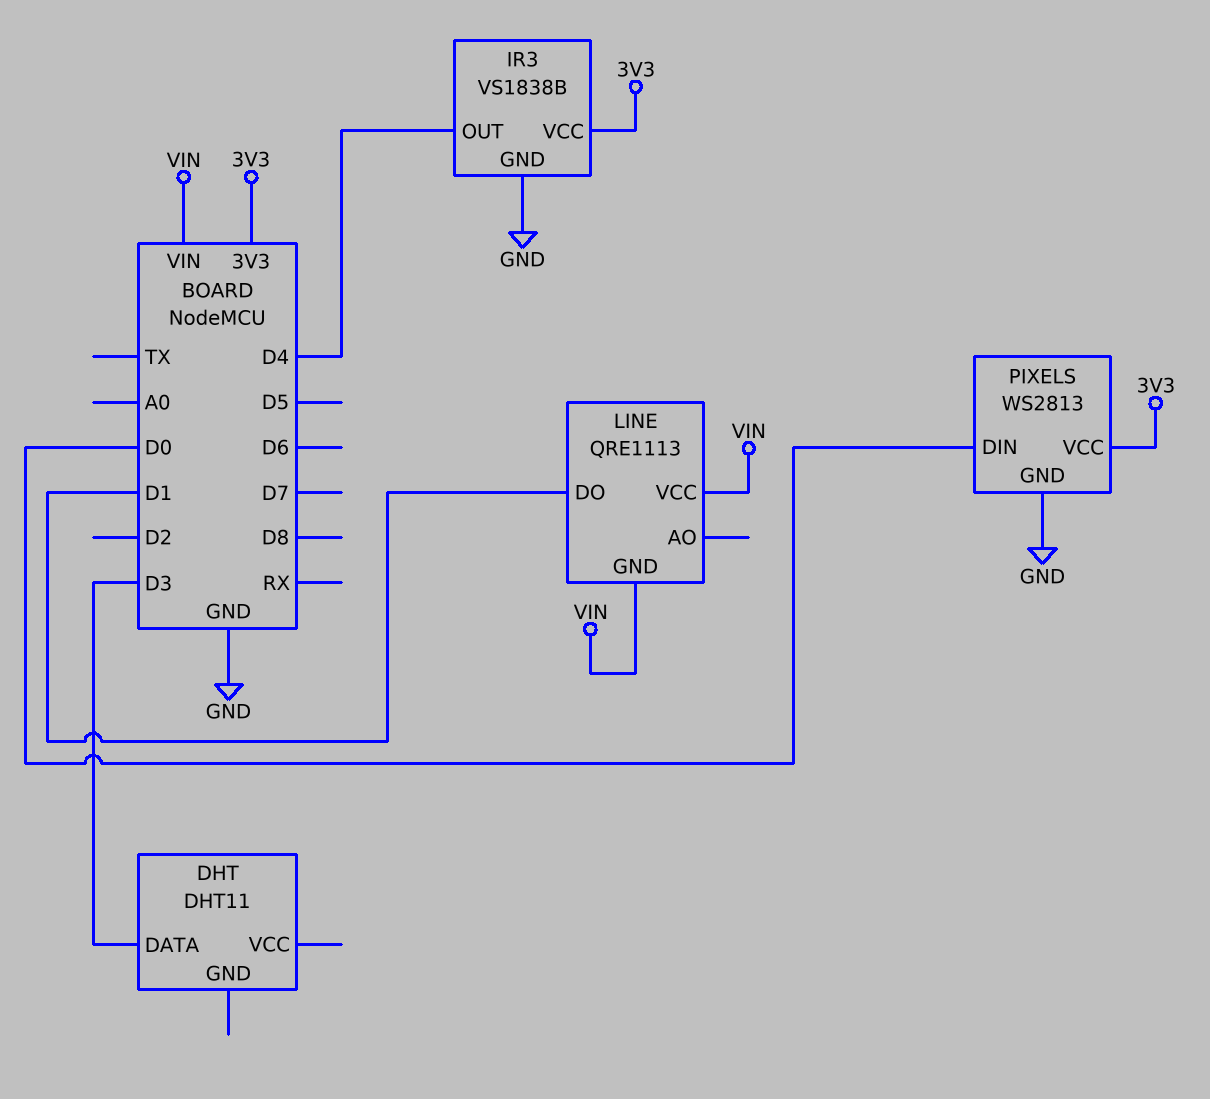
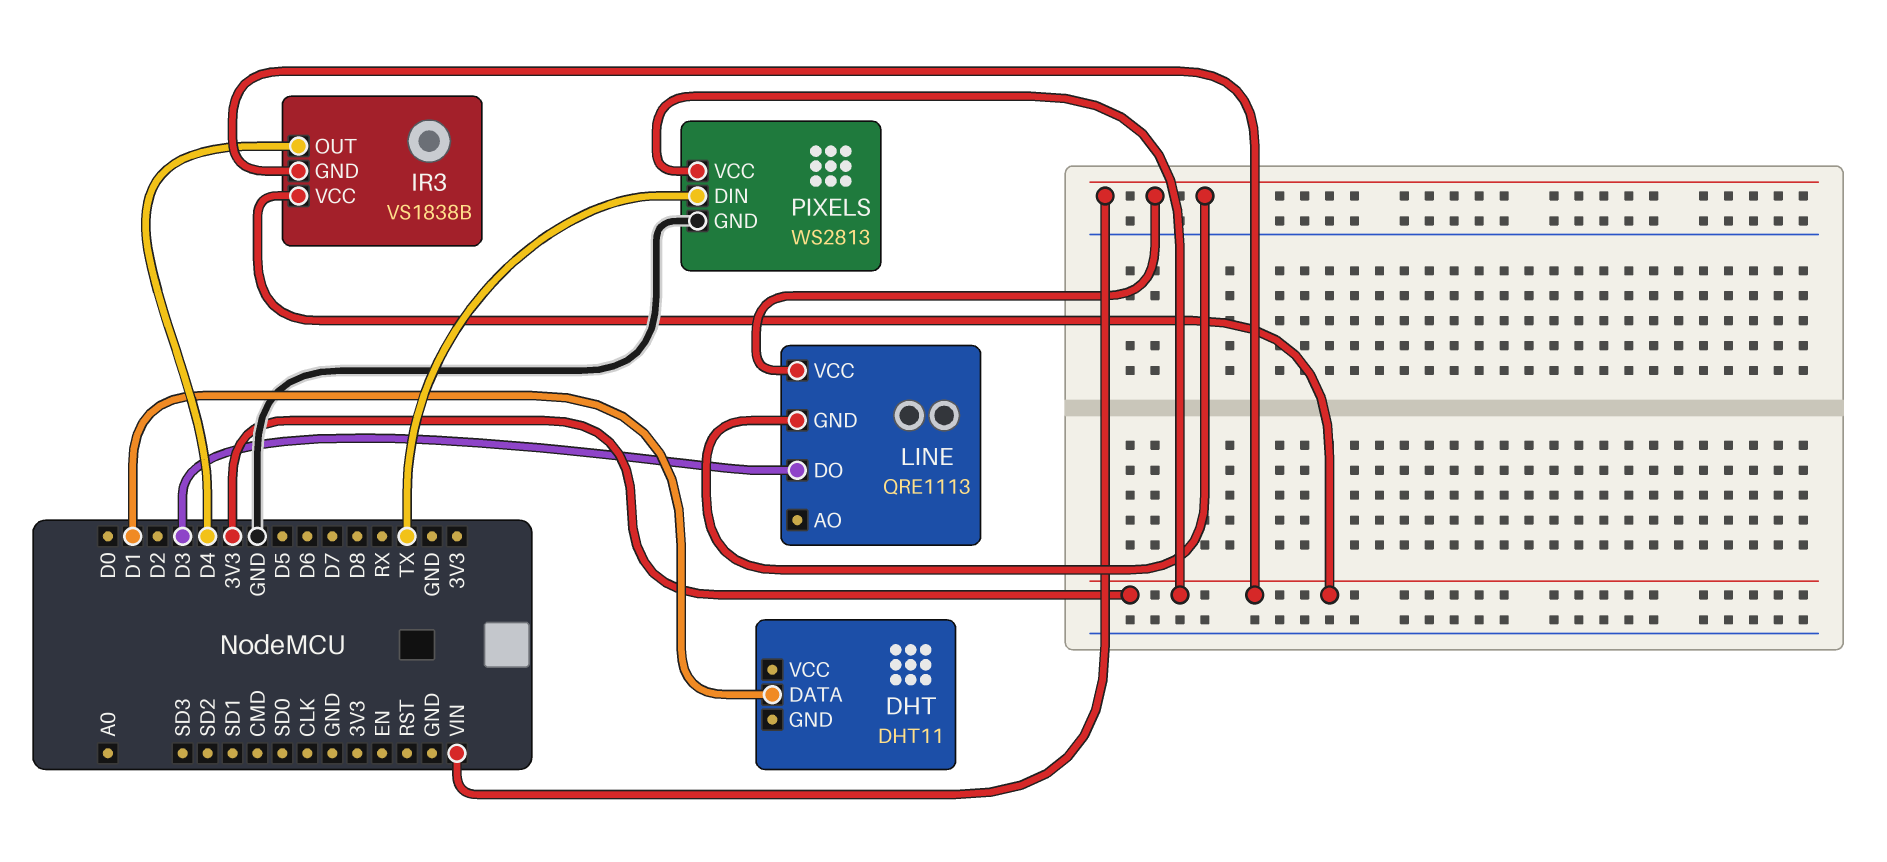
DHT pin DATA: D3 -> D1
IR3 pin GND: GND -> 3V3
LINE pin DO: D1 -> D3
PIXELS pin DIN: D0 -> TX

